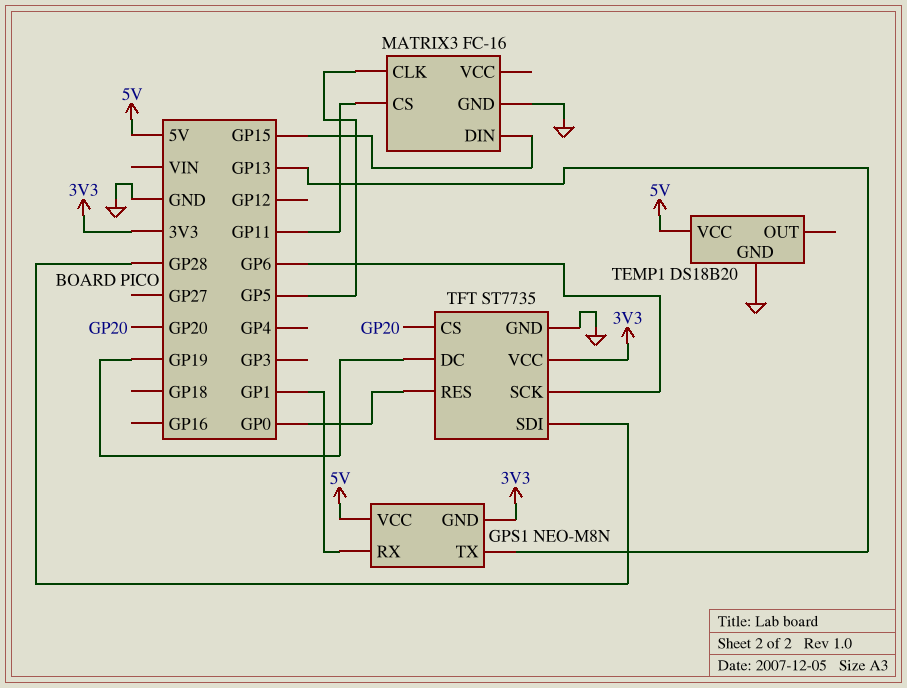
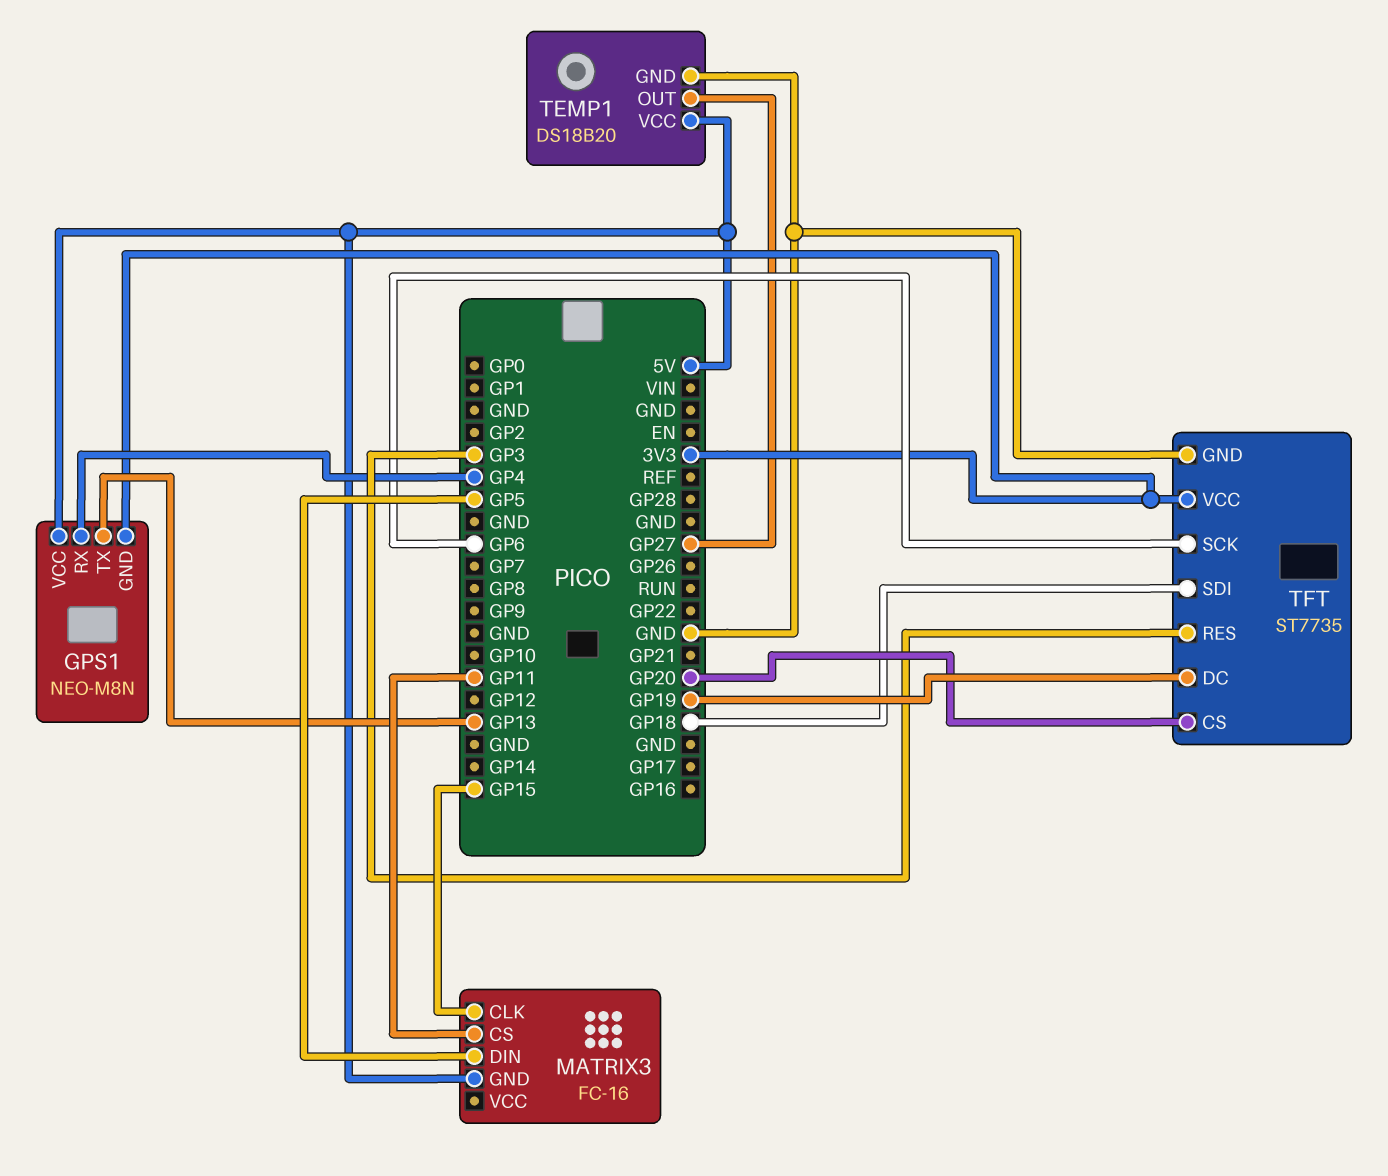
GPS1 pin RX: GP1 -> GP4
MATRIX3 pin CLK: GP5 -> GP15
MATRIX3 pin DIN: GP15 -> GP5
MATRIX3 pin GND: GND -> 5V
TEMP1 pin OUT: none -> GP27
TFT pin RES: GP0 -> GP3
TFT pin SDI: GP28 -> GP18

